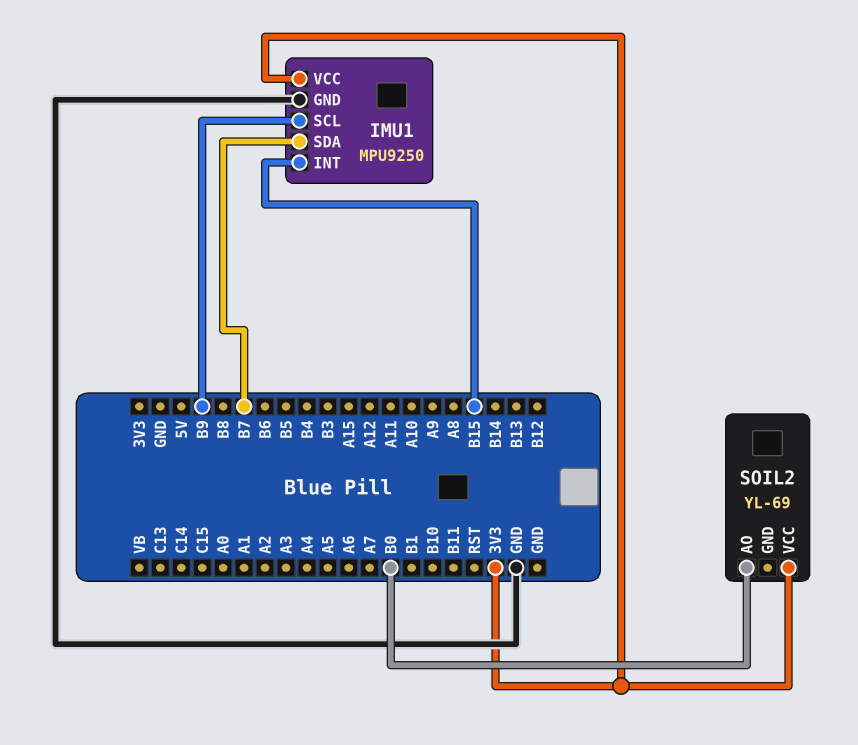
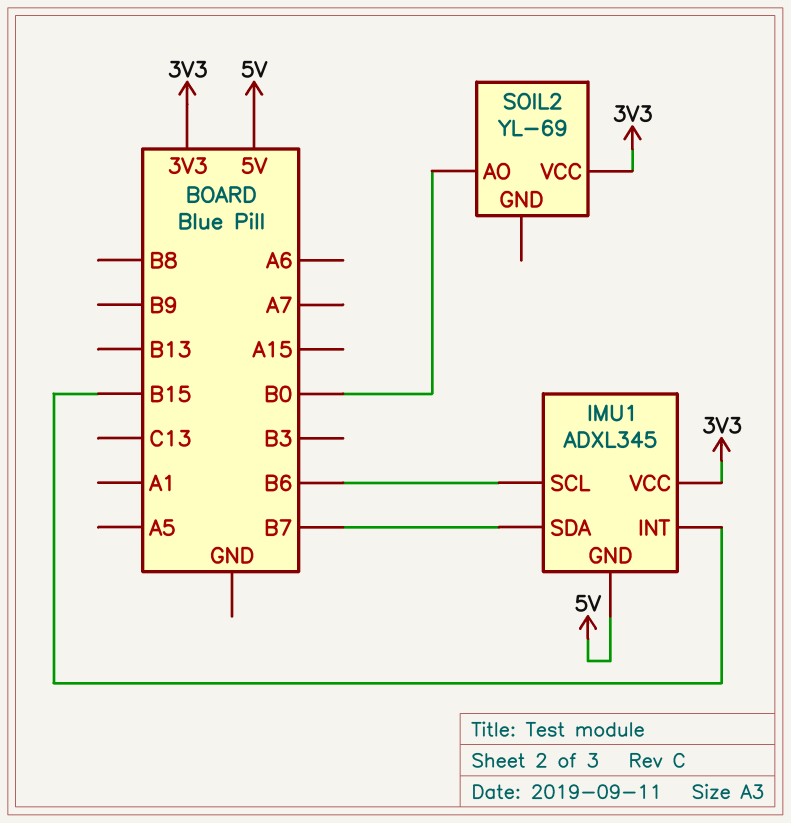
IMU1: MPU9250 -> ADXL345
IMU1 pin GND: GND -> 5V
IMU1 pin SCL: B9 -> B6

